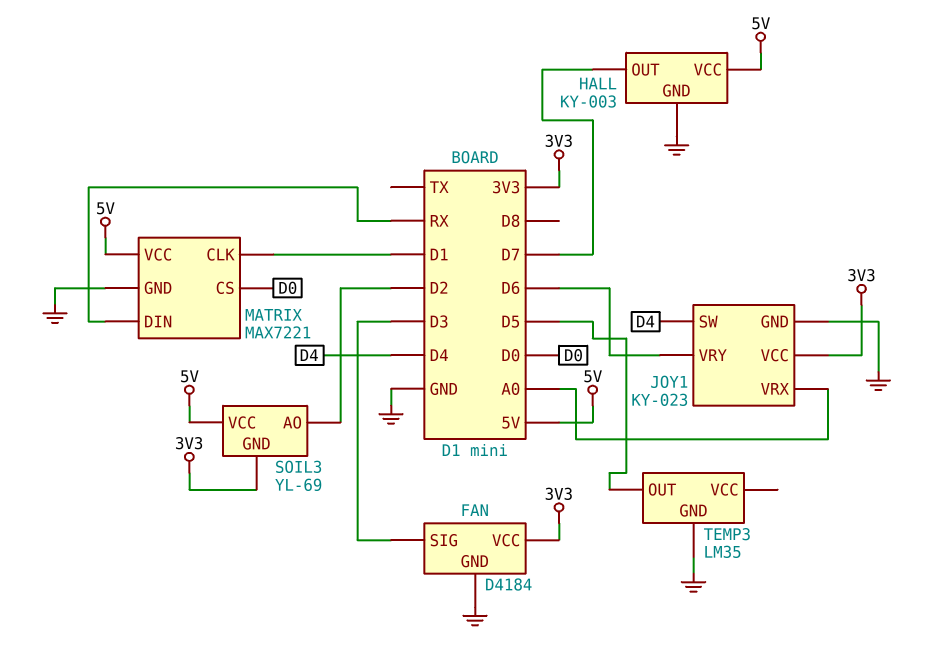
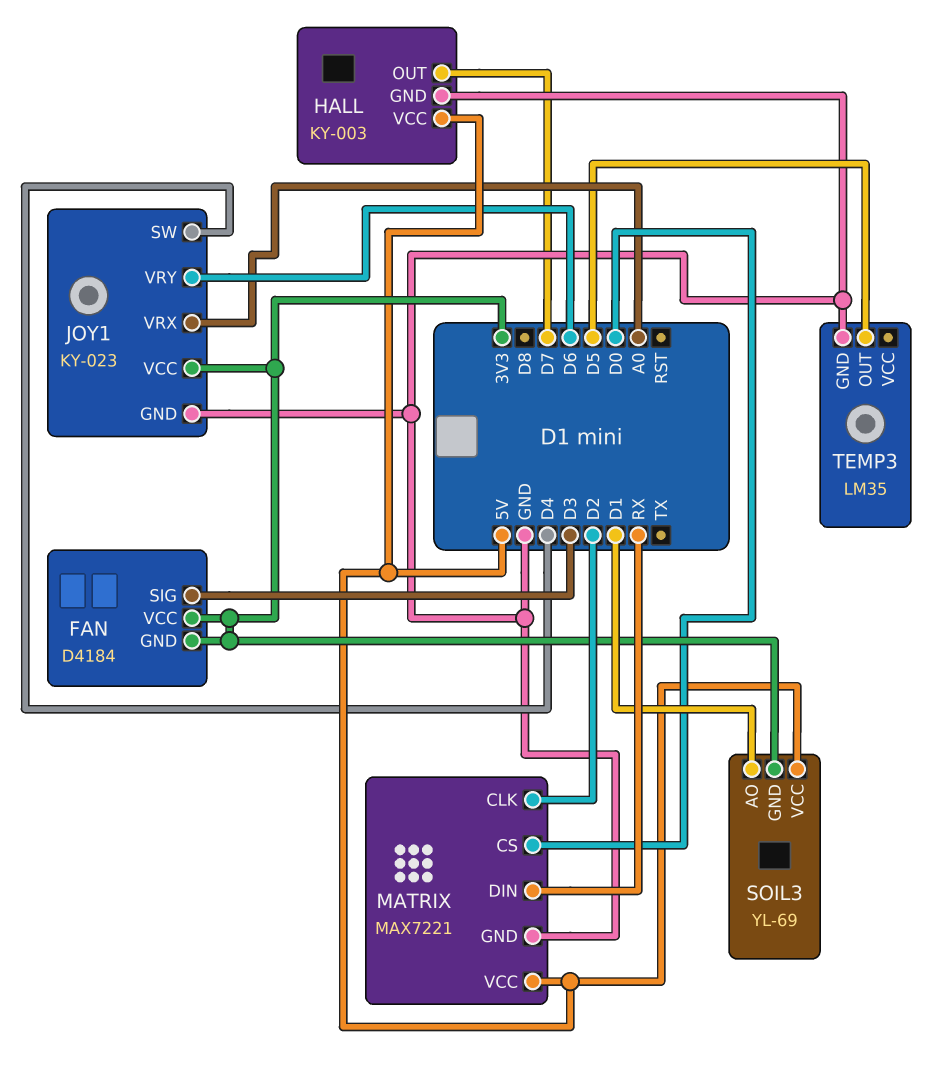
FAN pin GND: GND -> 3V3
MATRIX pin CLK: D1 -> D2
SOIL3 pin AO: D2 -> D1

